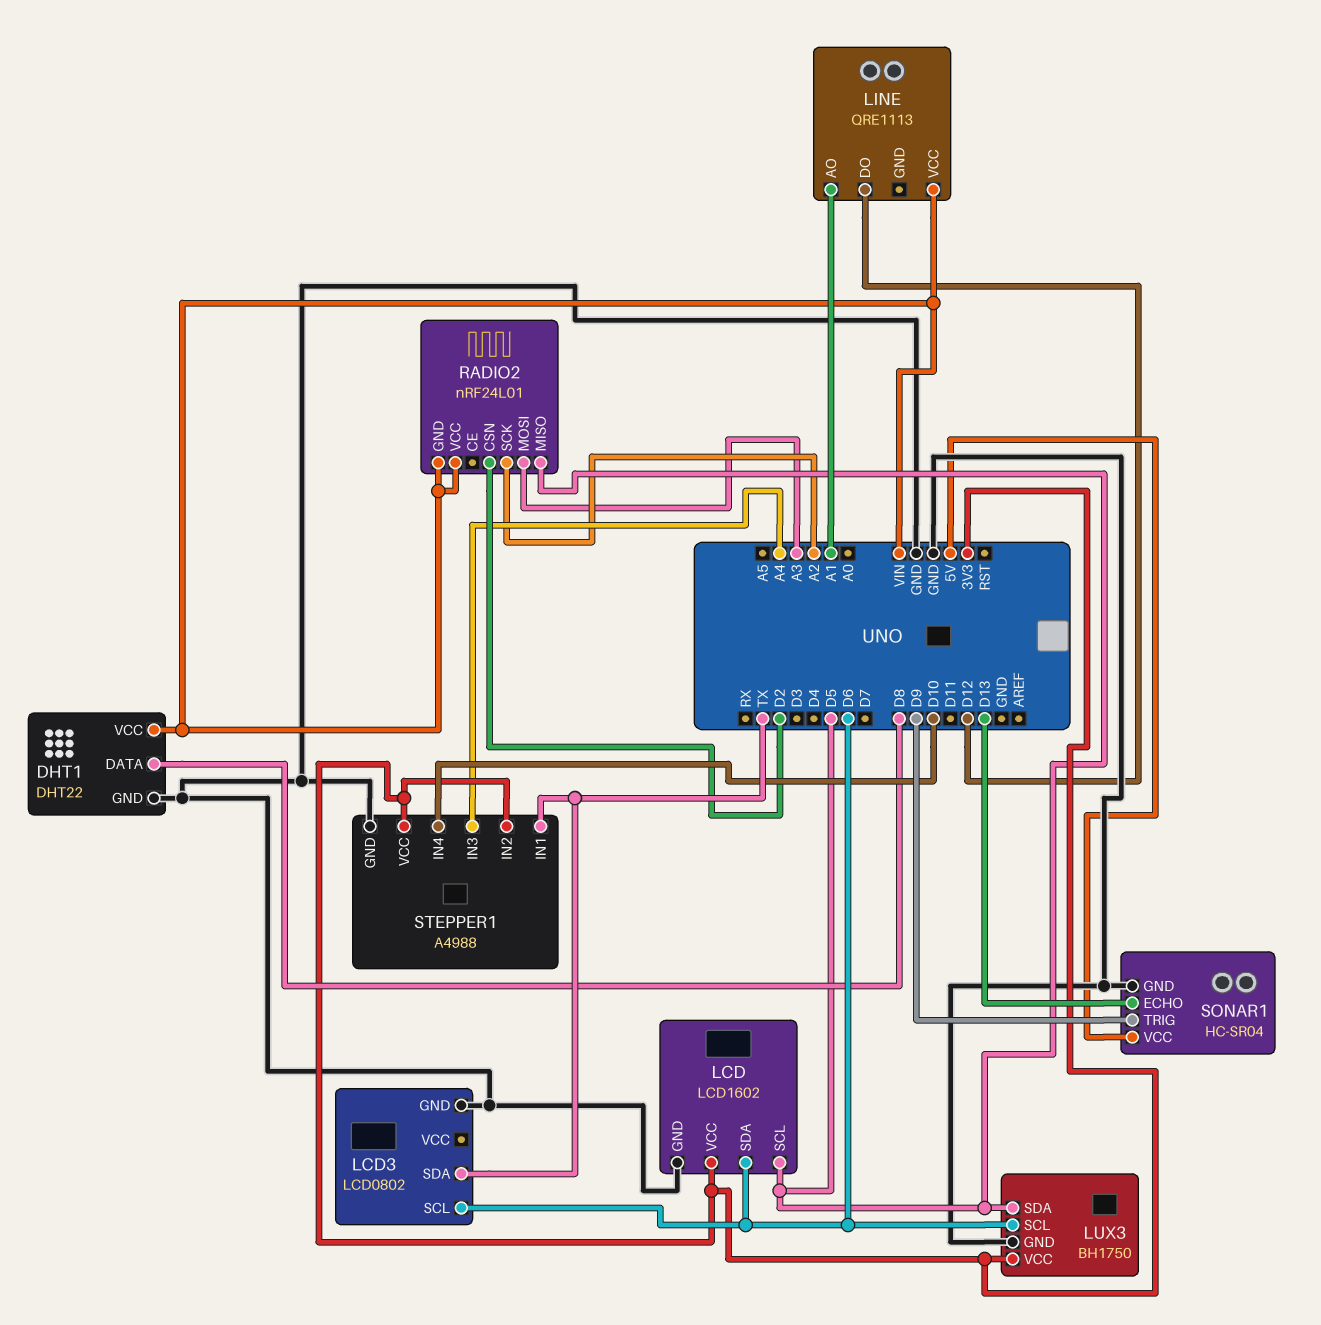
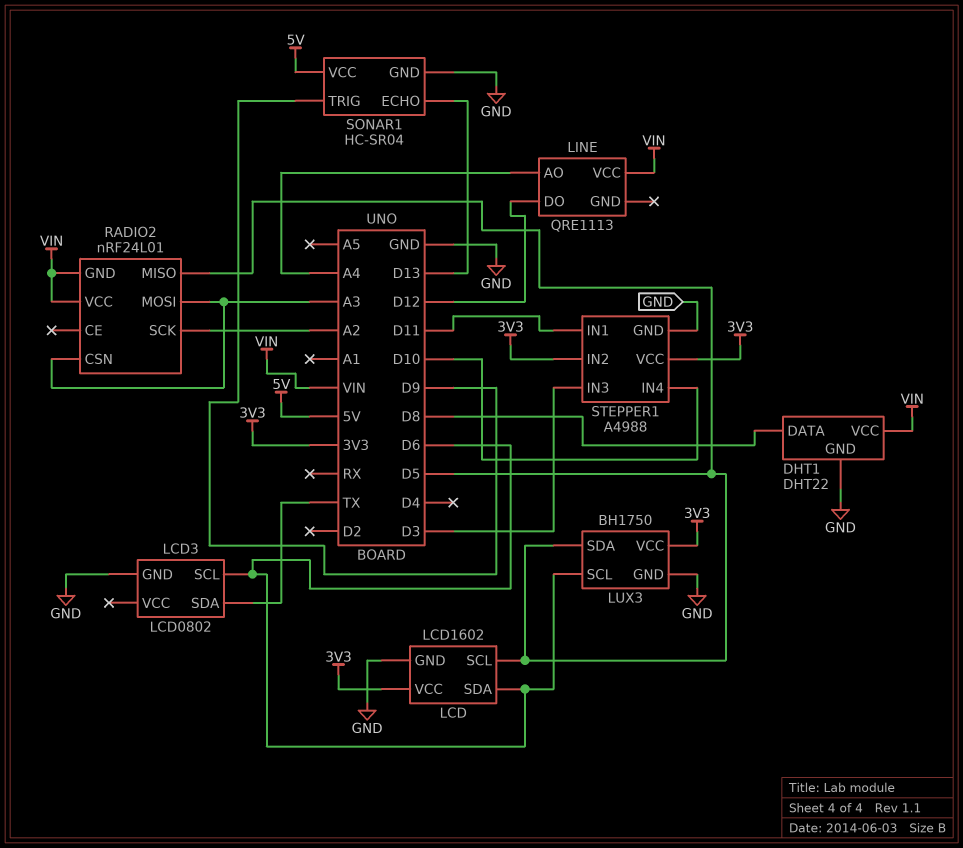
LINE pin AO: A1 -> A4
RADIO2 pin CSN: D2 -> A3
STEPPER1 pin IN1: TX -> D11
STEPPER1 pin IN3: A4 -> D3

